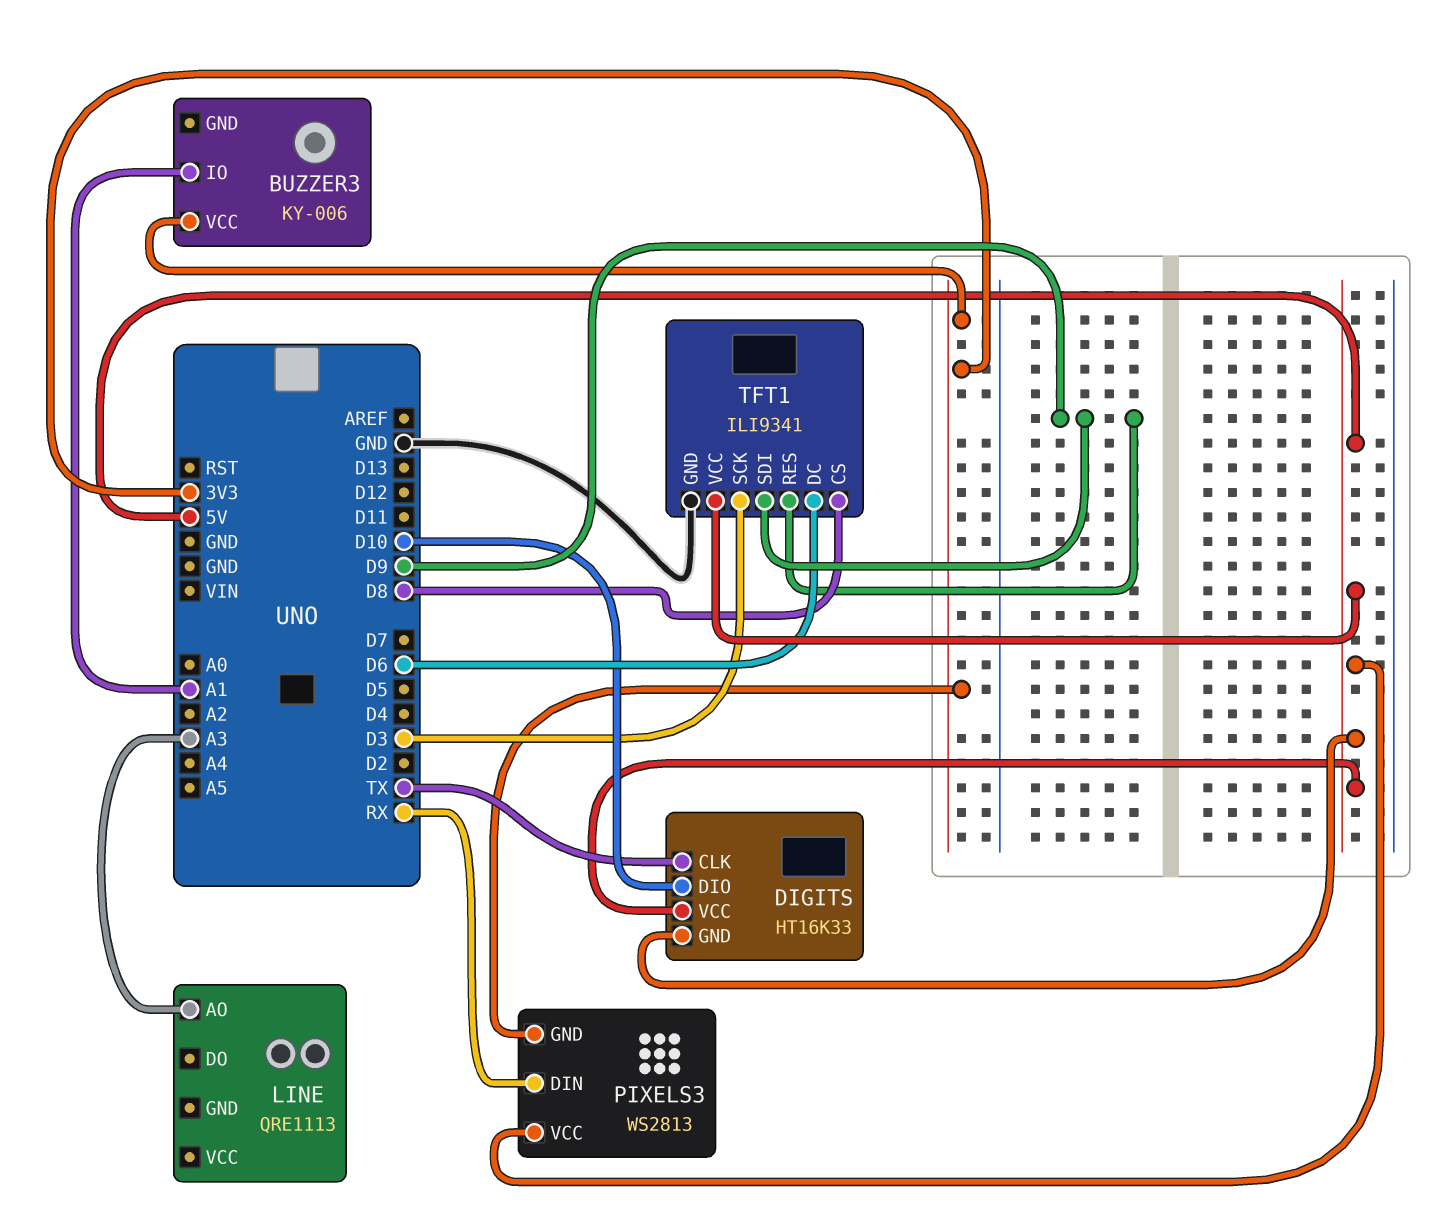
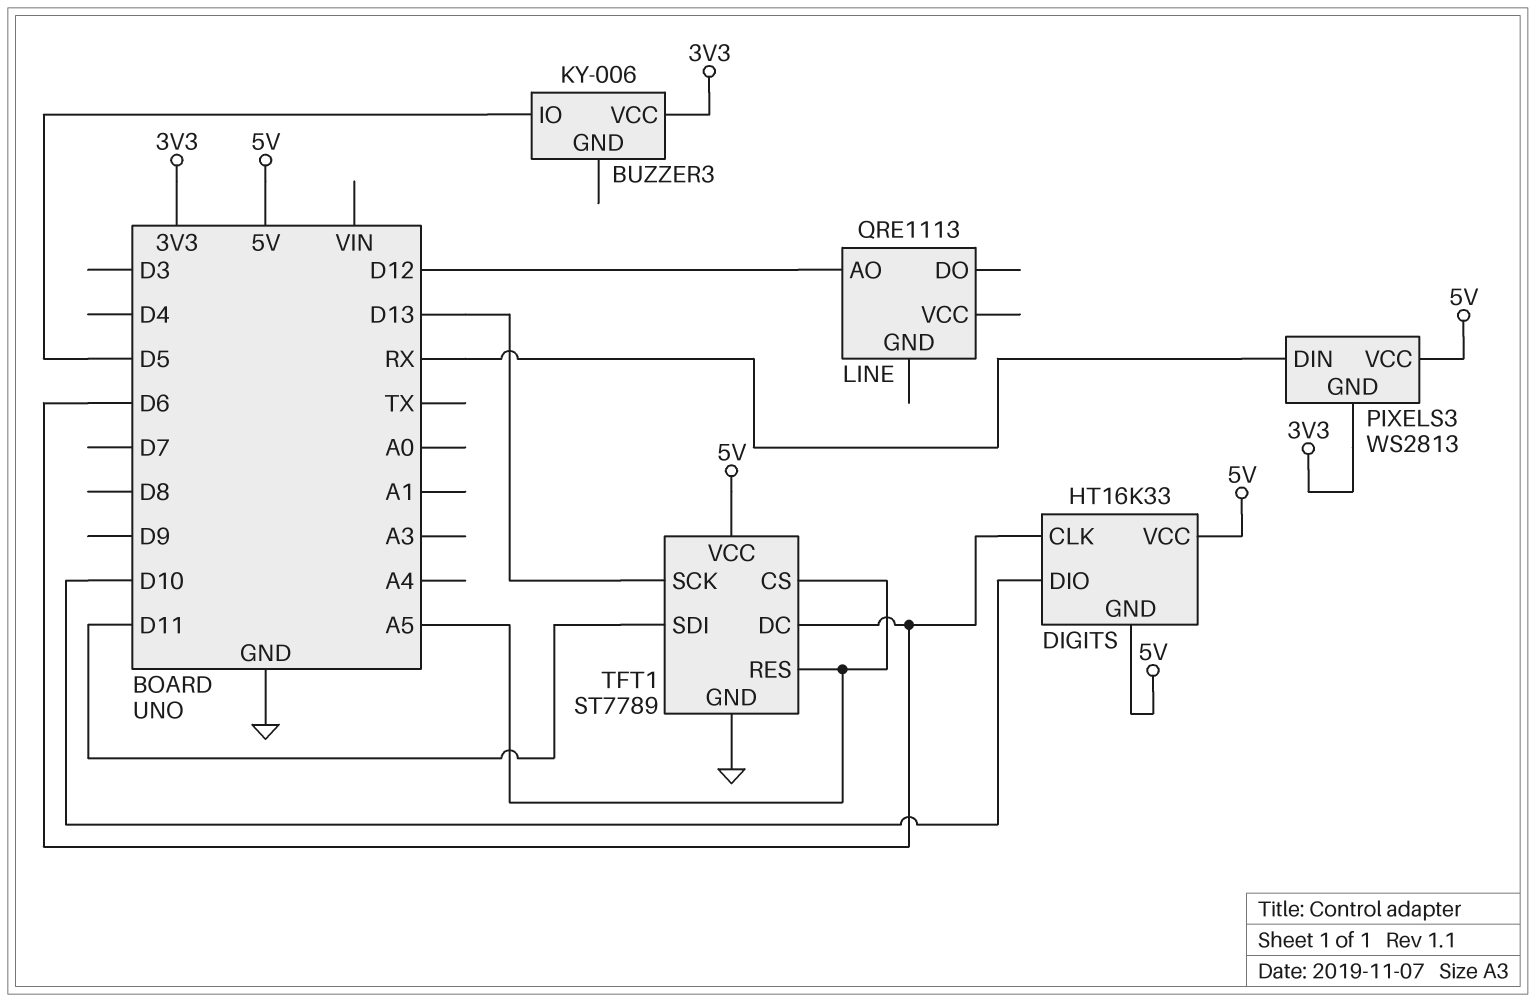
BUZZER3 pin IO: A1 -> D5
DIGITS pin CLK: TX -> D6
LINE pin AO: A3 -> D12
TFT1: ILI9341 -> ST7789
TFT1 pin CS: D8 -> A5
TFT1 pin RES: D9 -> A5
TFT1 pin SCK: D3 -> D13
TFT1 pin SDI: D9 -> D11

